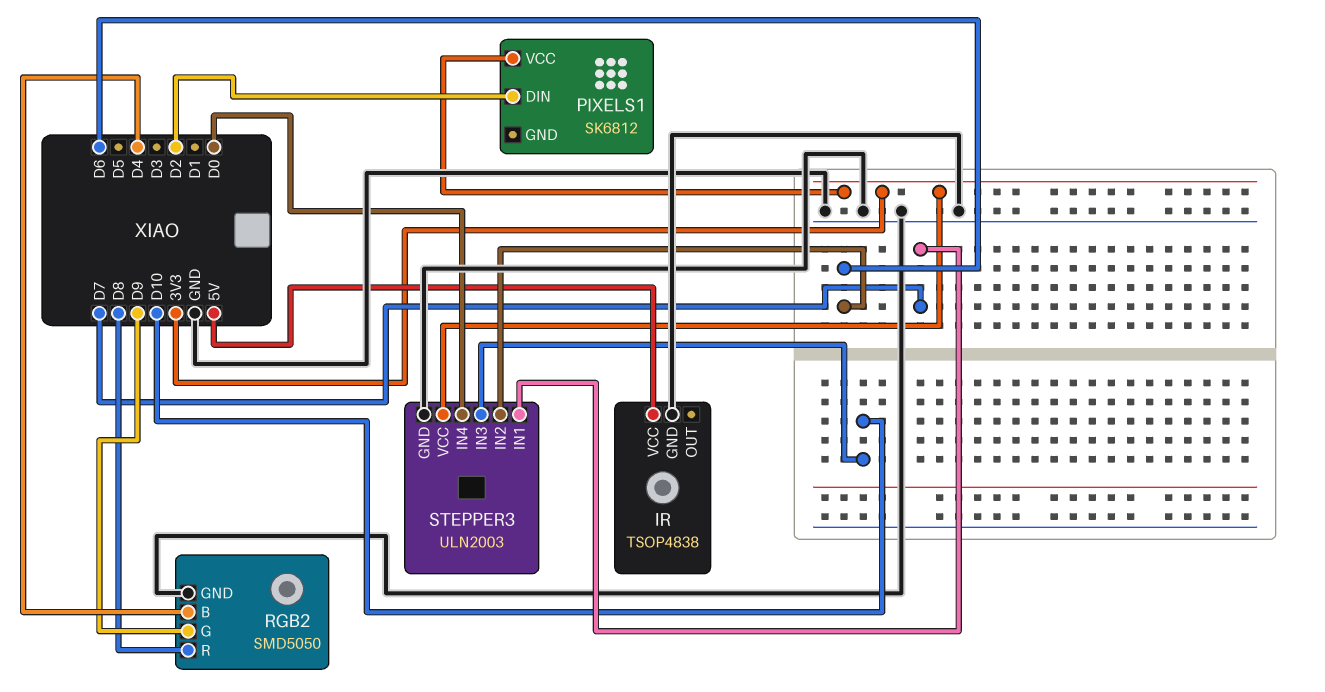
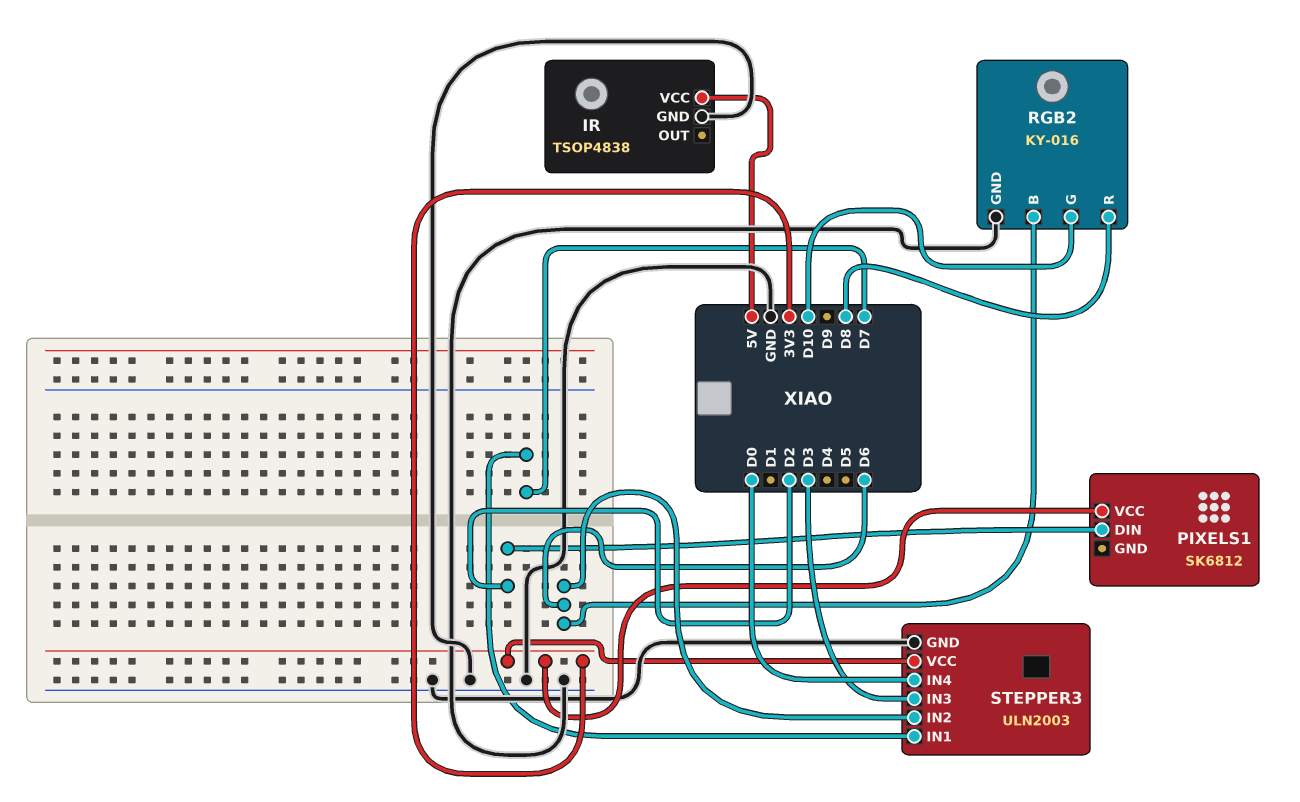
RGB2: SMD5050 -> KY-016
RGB2 pin B: D4 -> D6
RGB2 pin G: D9 -> D10
STEPPER3 pin IN3: D10 -> D3

